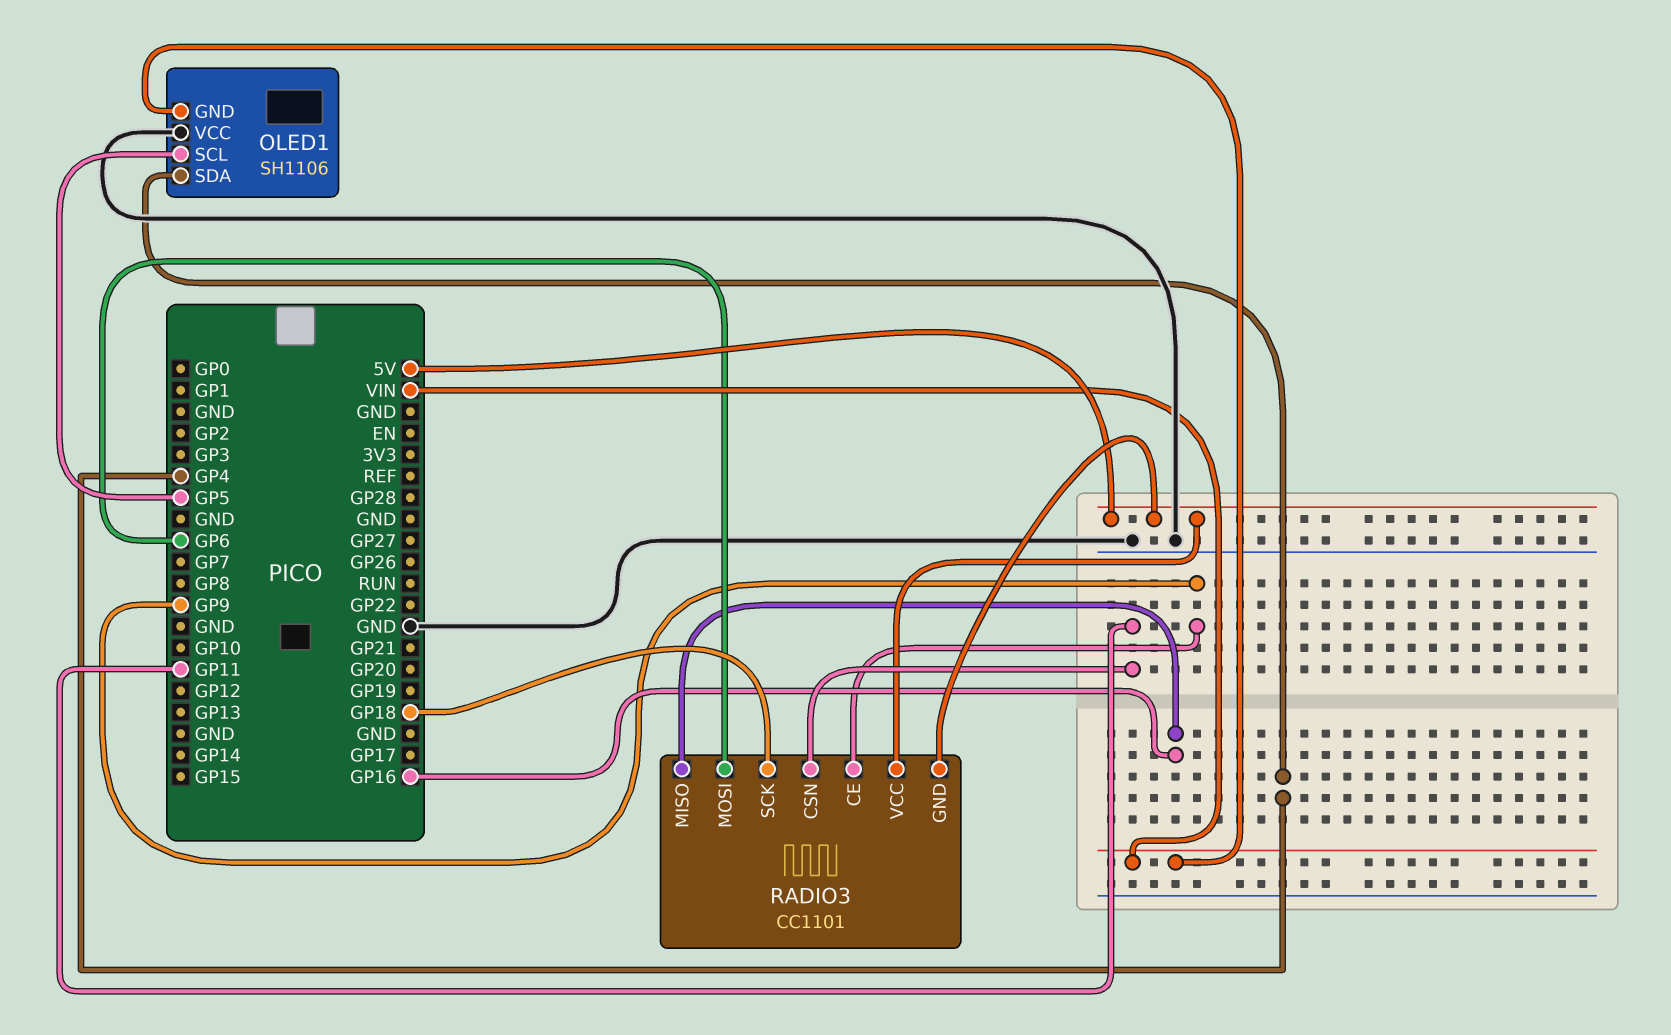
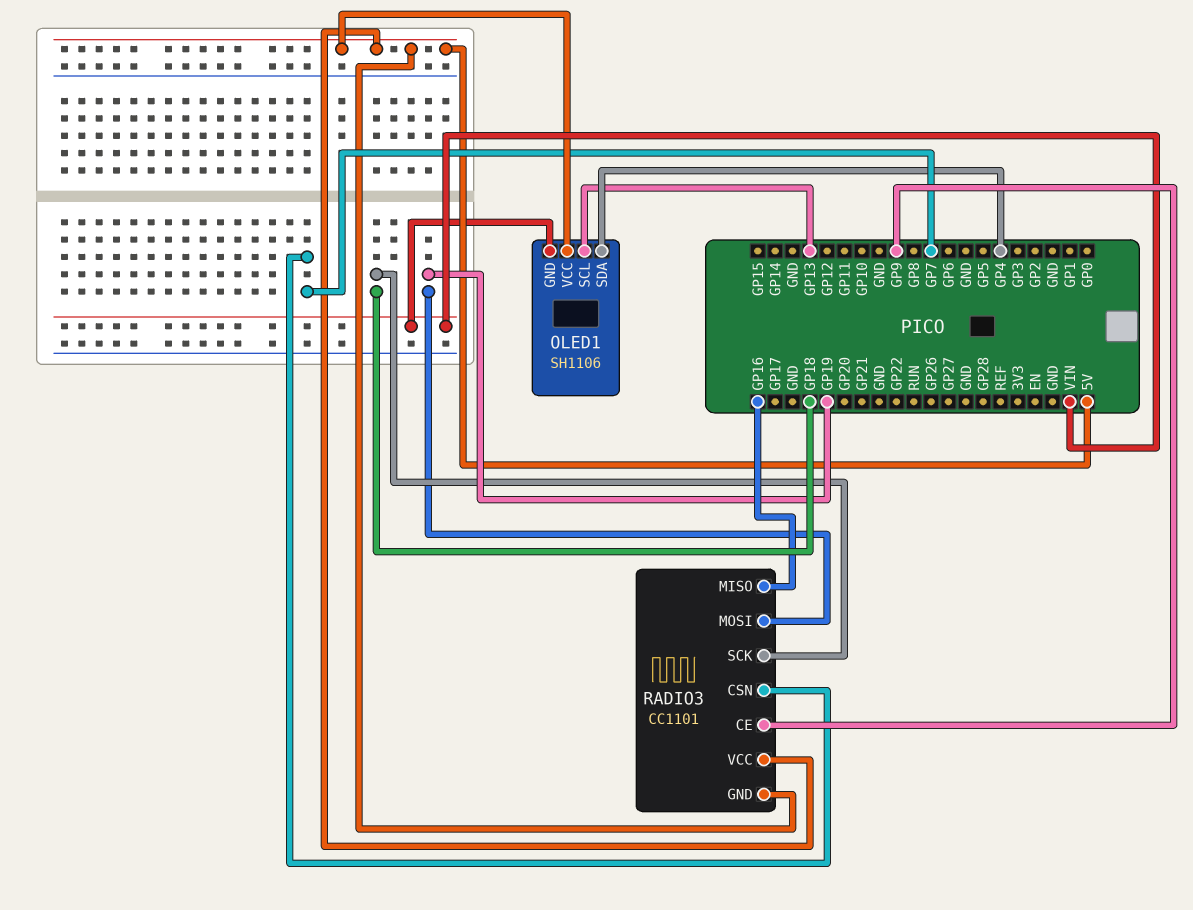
OLED1 pin SCL: GP5 -> GP13
OLED1 pin VCC: GND -> 5V
RADIO3 pin CSN: GP11 -> GP7
RADIO3 pin MOSI: GP6 -> GP19

